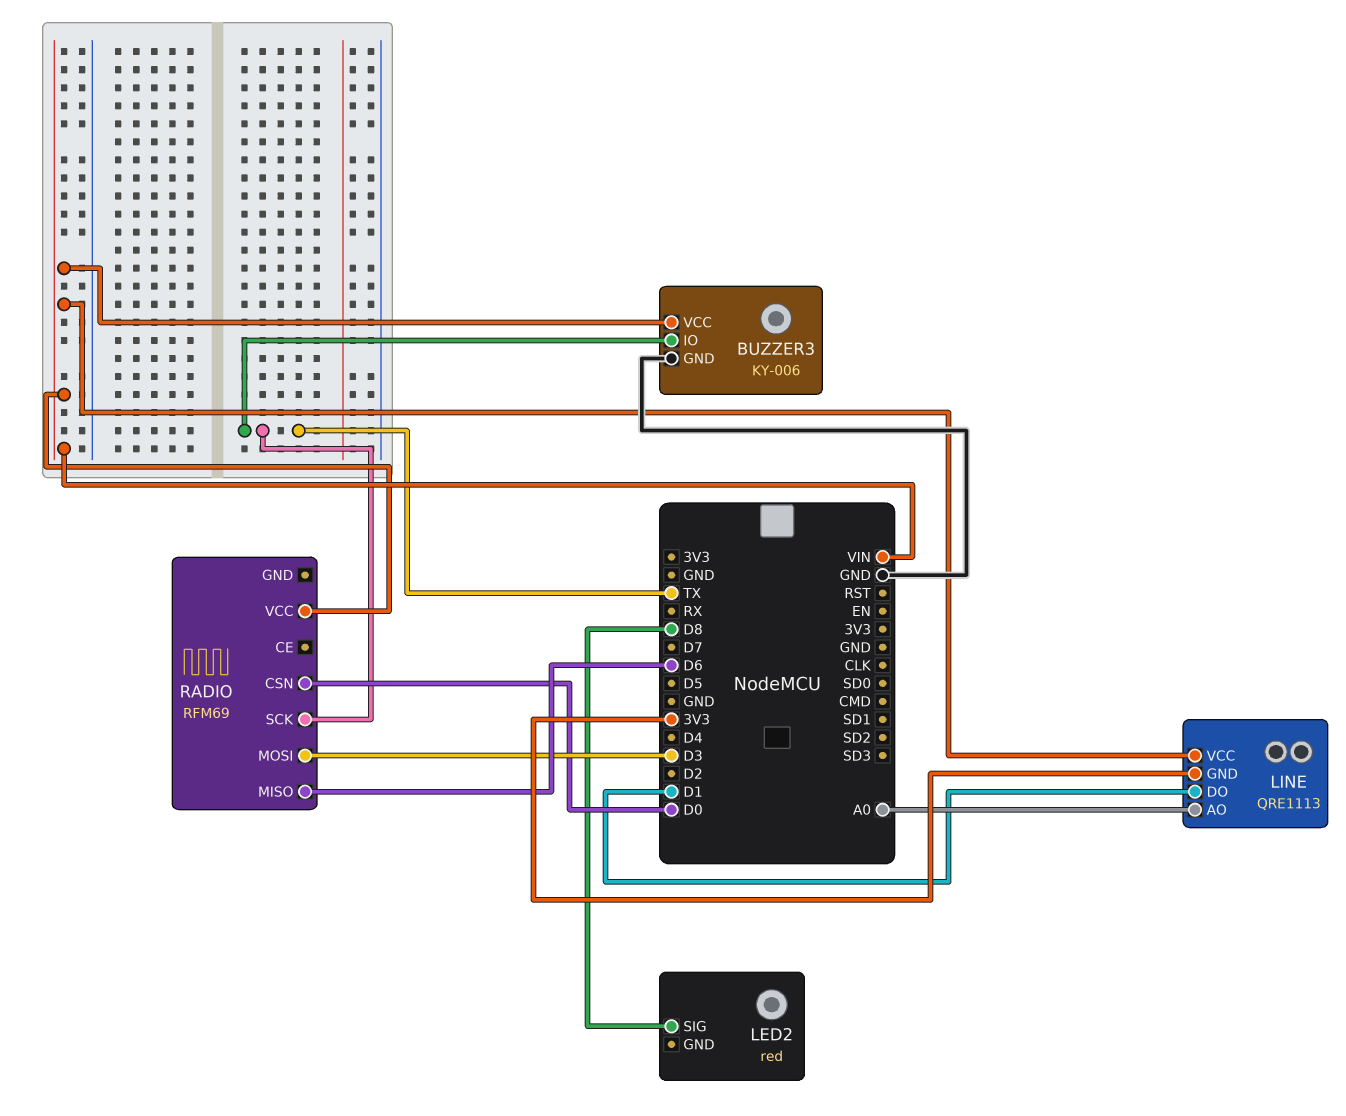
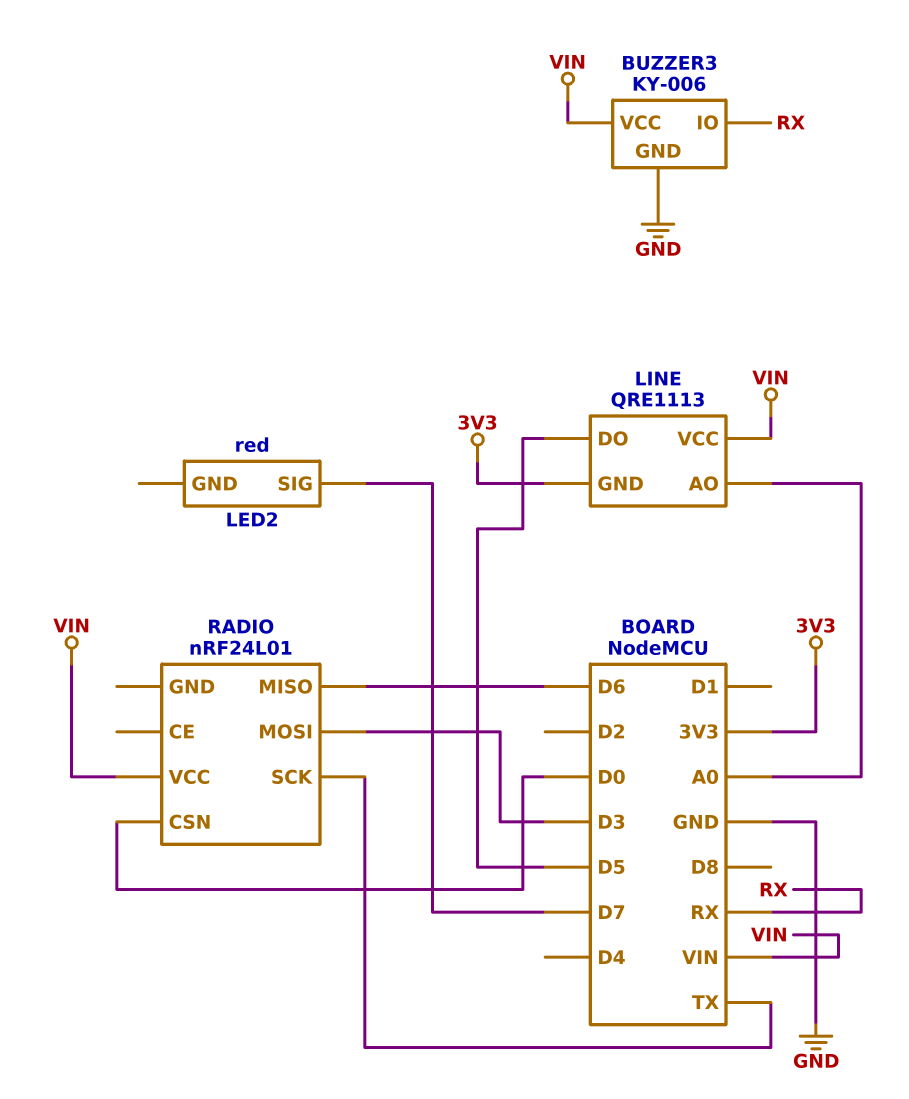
BUZZER3 pin IO: TX -> RX
LED2 pin SIG: D8 -> D7
LINE pin DO: D1 -> D5
RADIO: RFM69 -> nRF24L01

